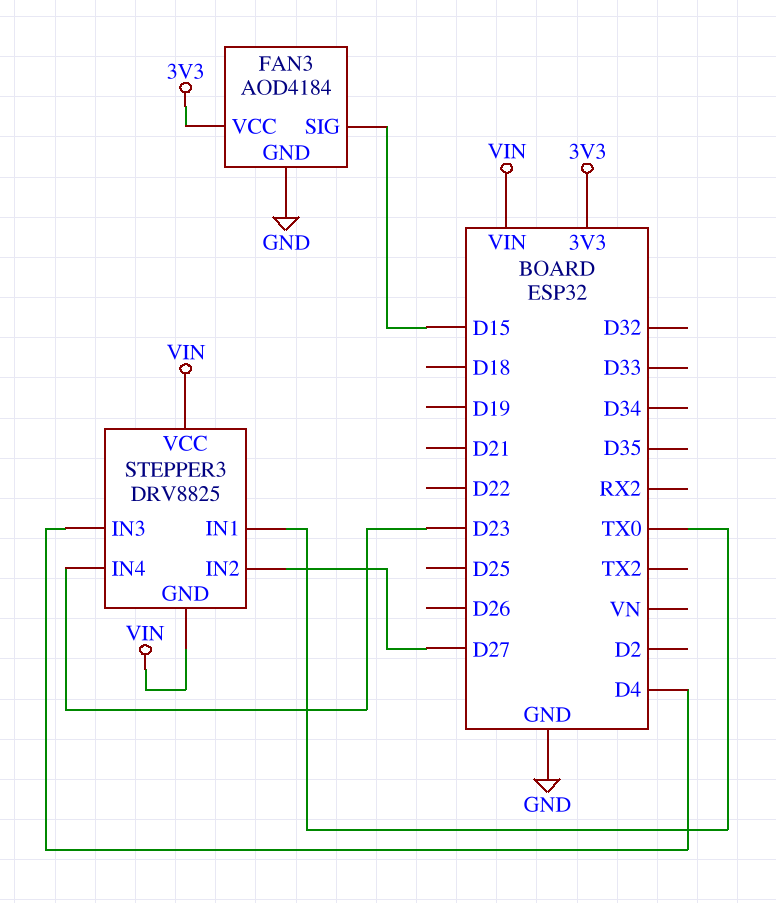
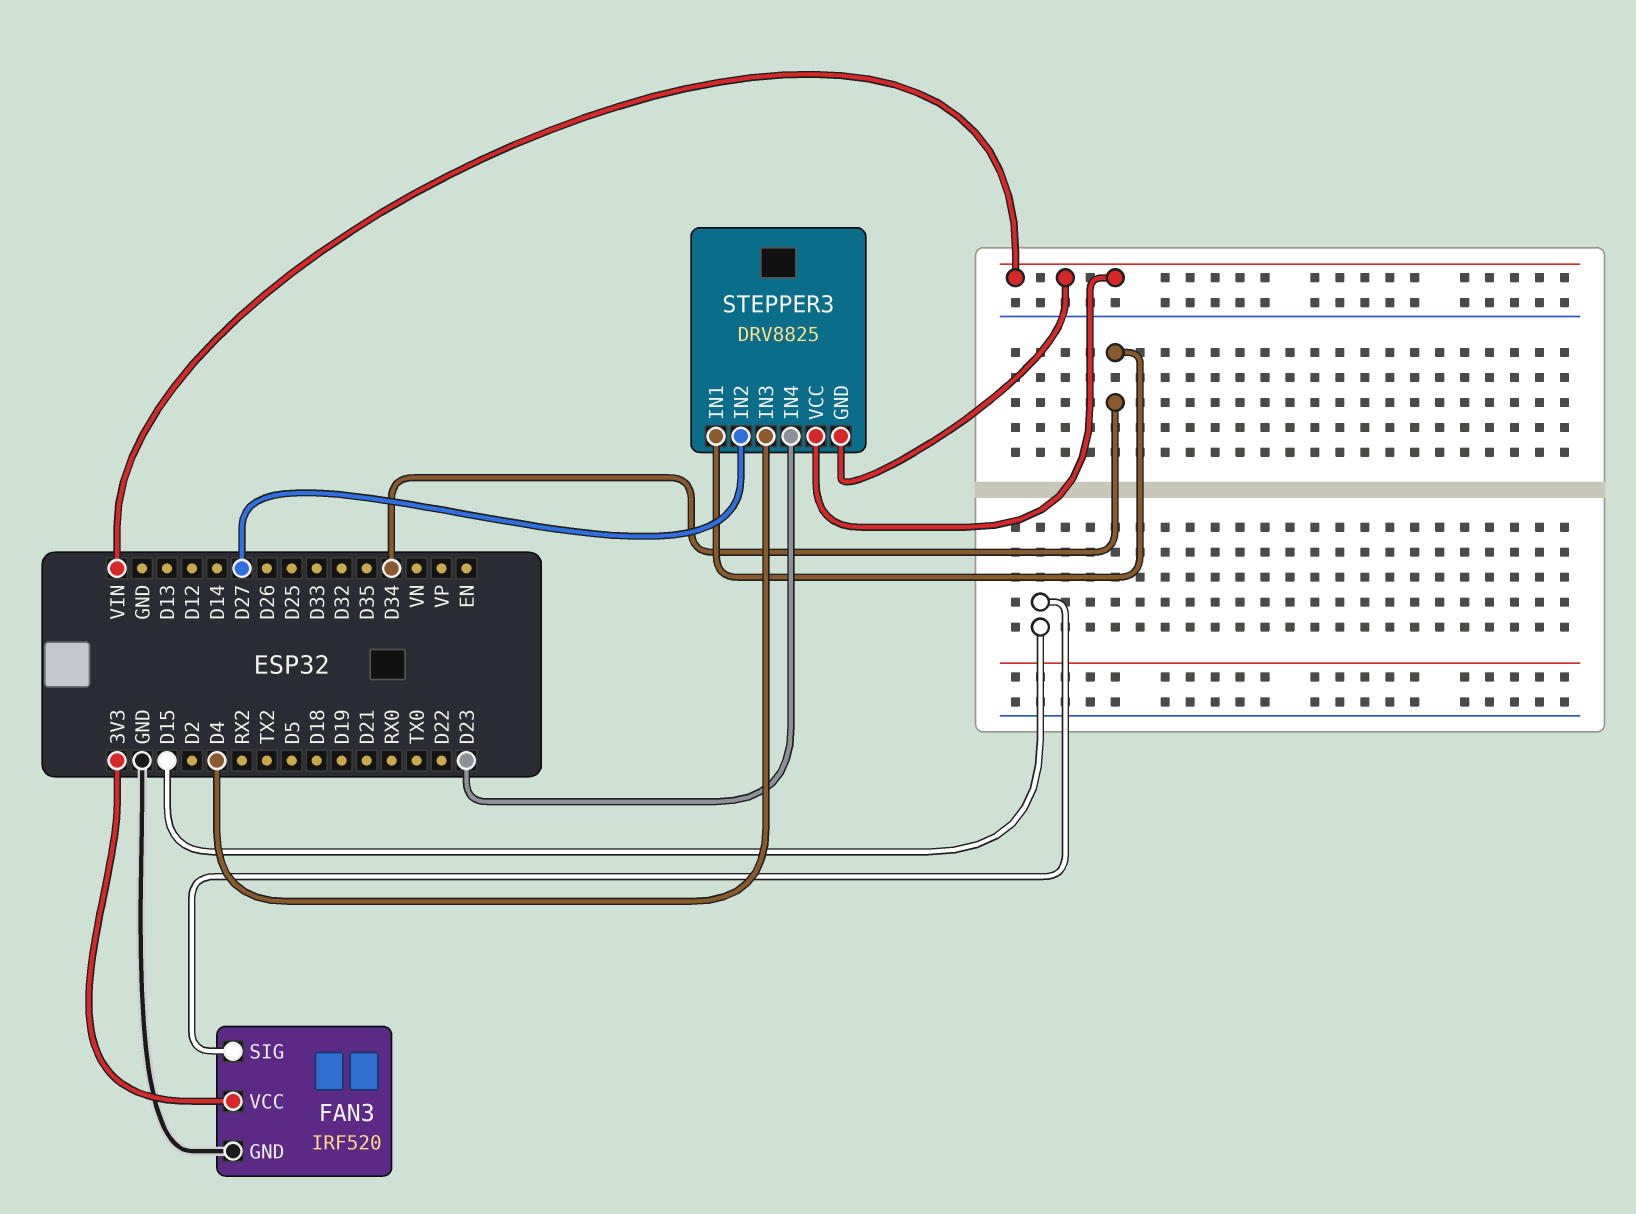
FAN3: AOD4184 -> IRF520
STEPPER3 pin IN1: TX0 -> D34

